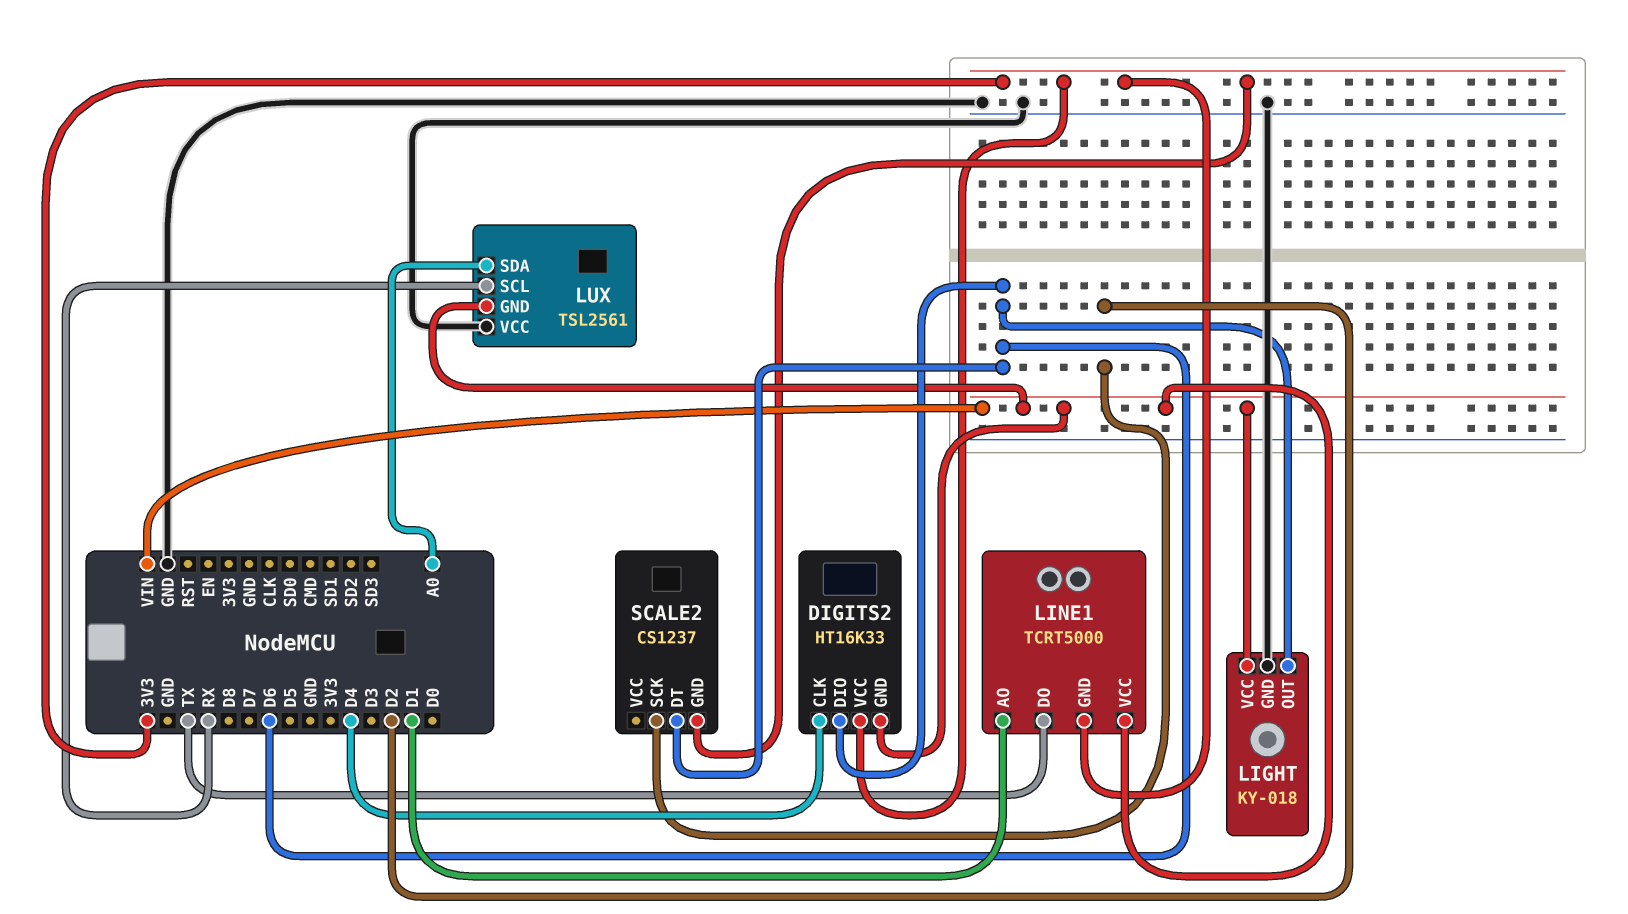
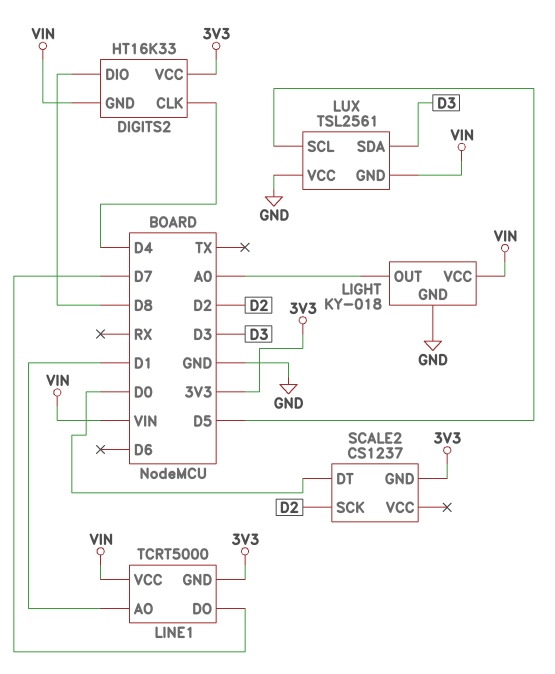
DIGITS2 pin DIO: D6 -> D8
LIGHT pin OUT: D6 -> A0
LINE1 pin DO: TX -> D7
LUX pin SCL: RX -> D5
LUX pin SDA: A0 -> D3
SCALE2 pin DT: D6 -> D0

